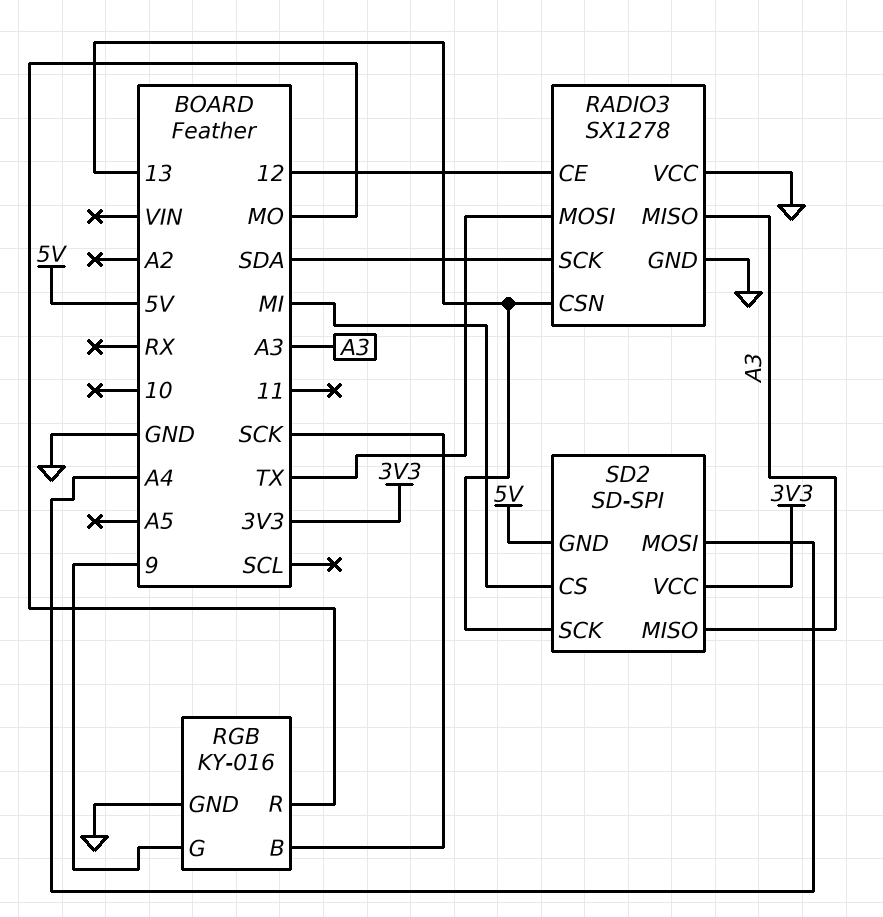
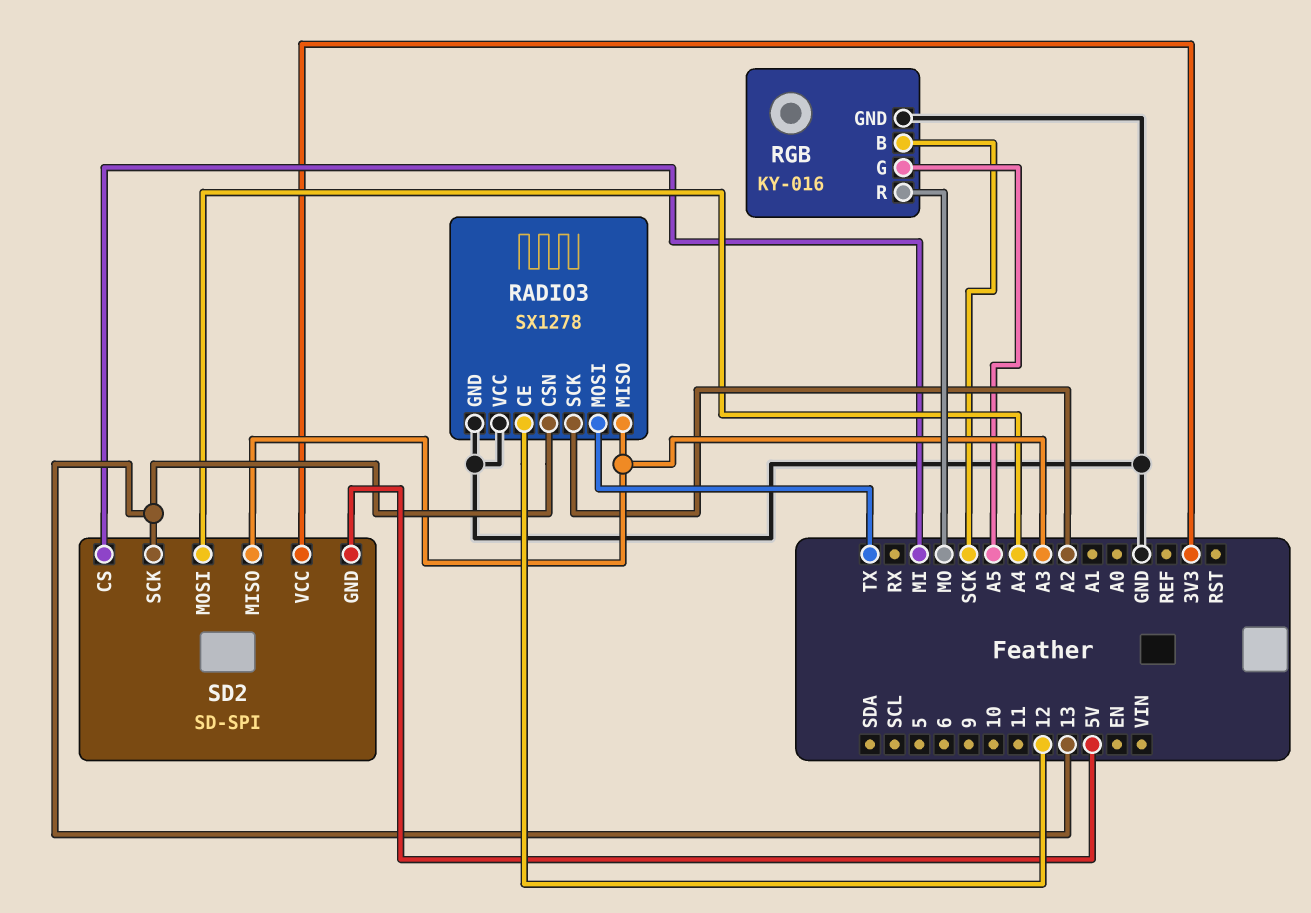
RADIO3 pin SCK: SDA -> A2
RGB pin G: 9 -> A5

